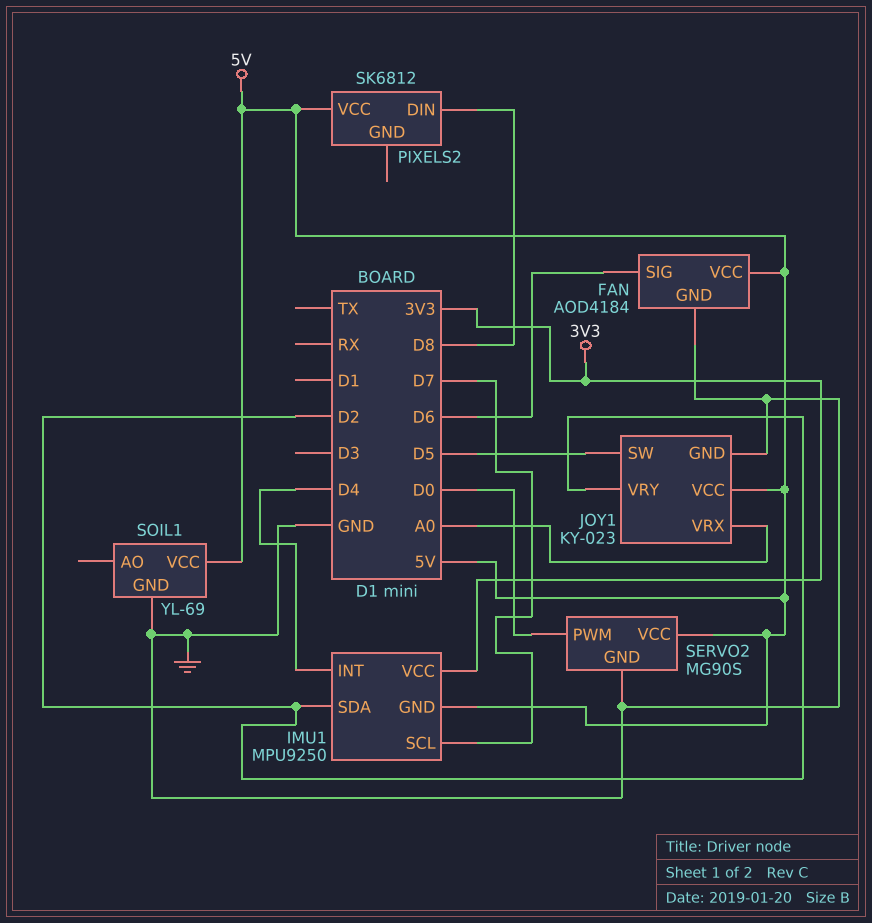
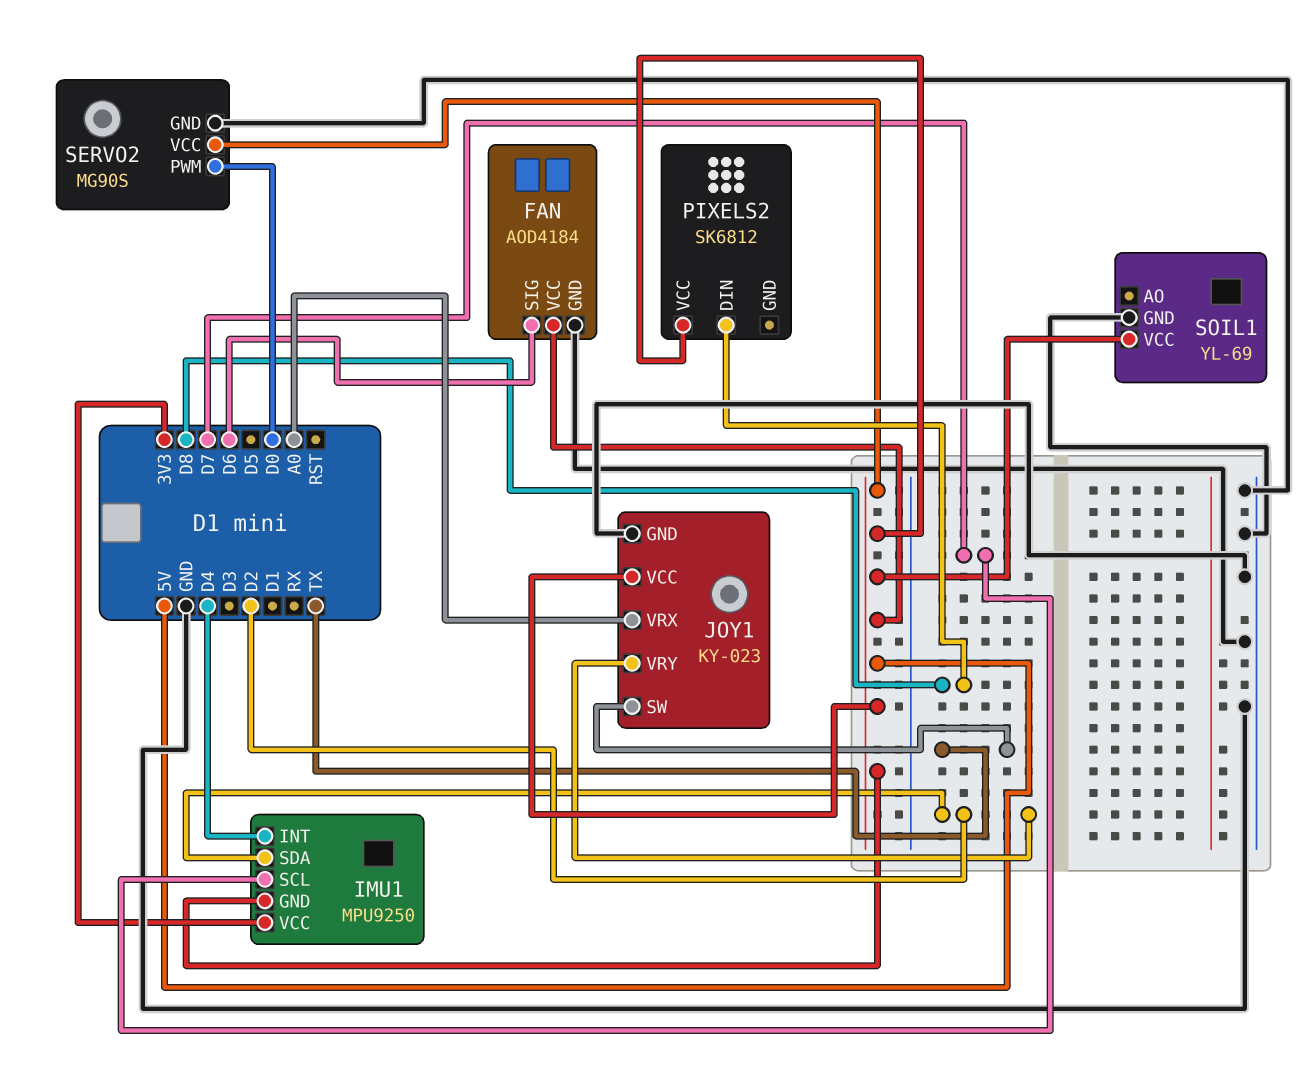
JOY1 pin SW: D5 -> TX

